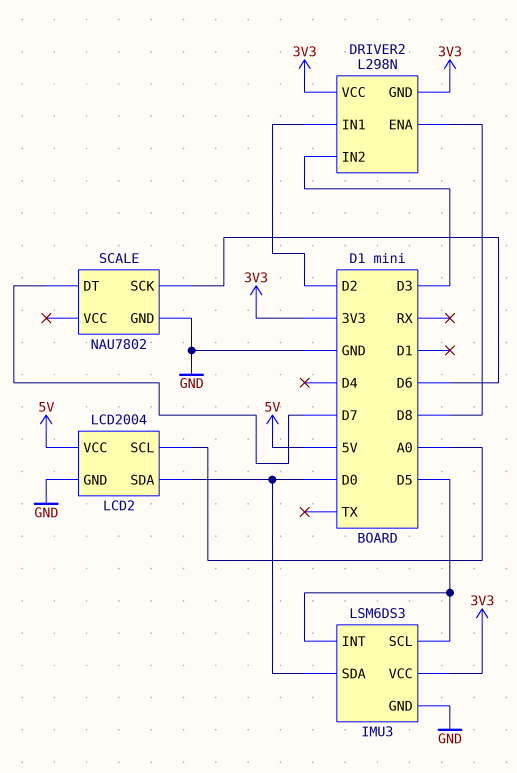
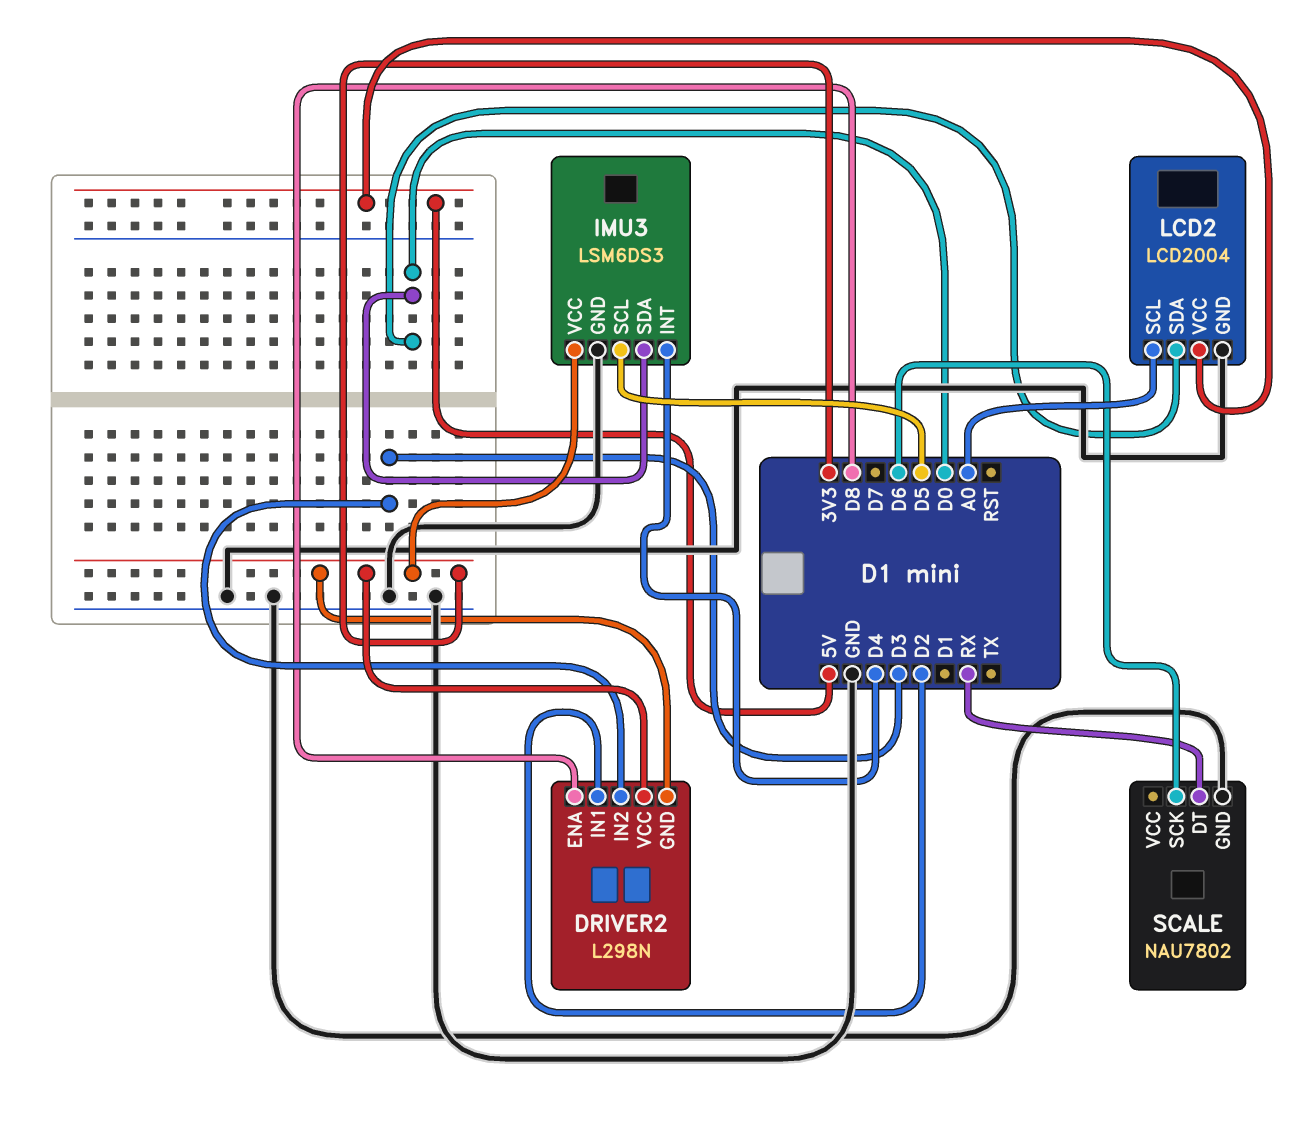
IMU3 pin INT: D5 -> D4
SCALE pin DT: D7 -> RX

